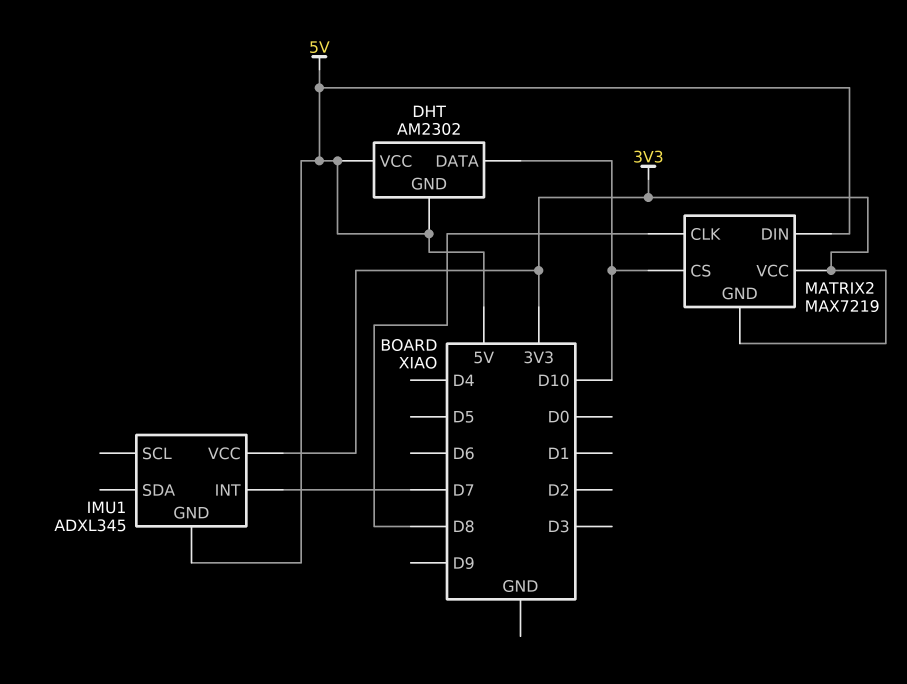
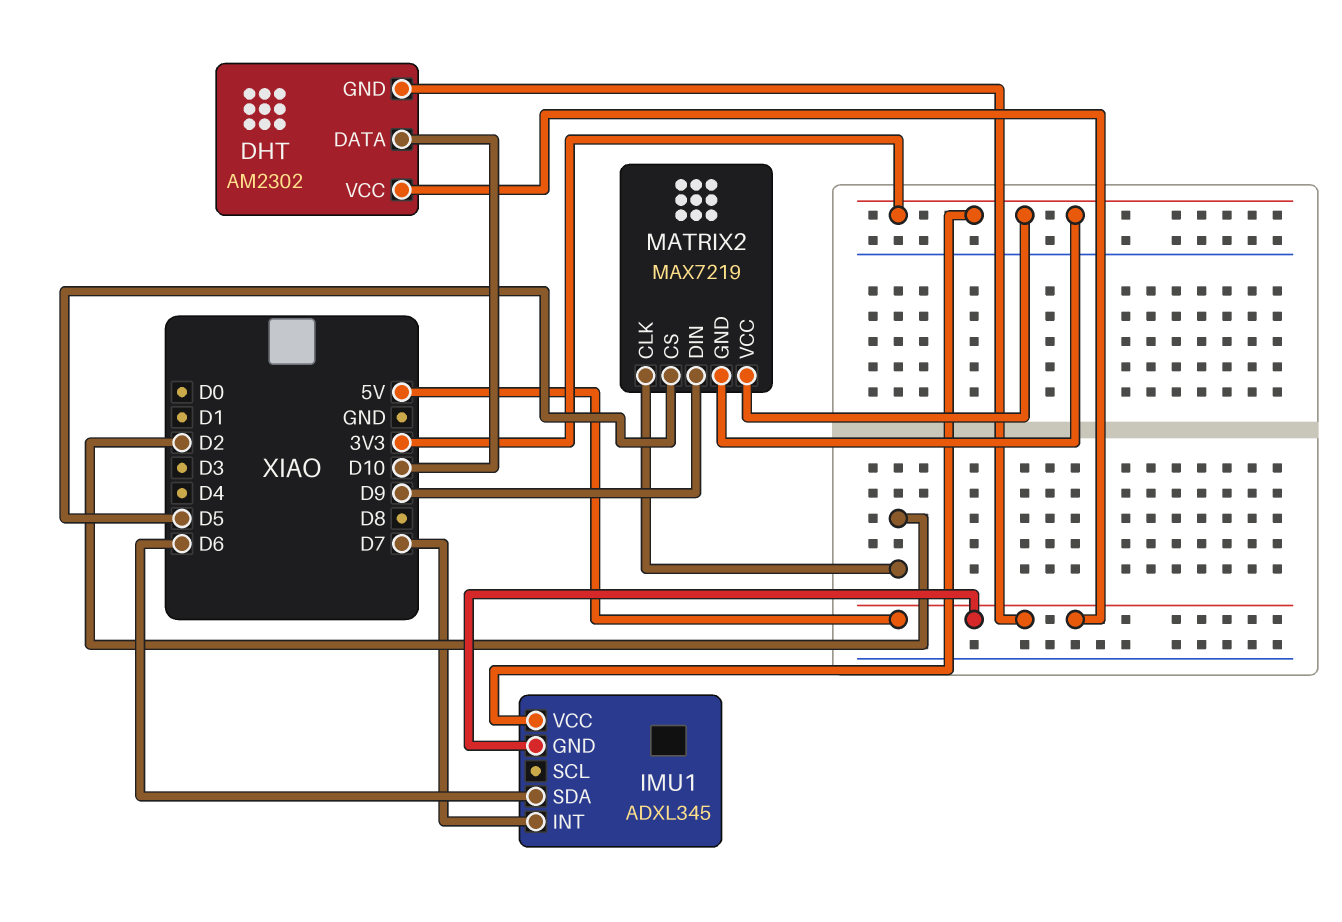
IMU1 pin SDA: none -> D6
MATRIX2 pin CLK: D8 -> D2
MATRIX2 pin CS: D10 -> D5
MATRIX2 pin DIN: 5V -> D9

